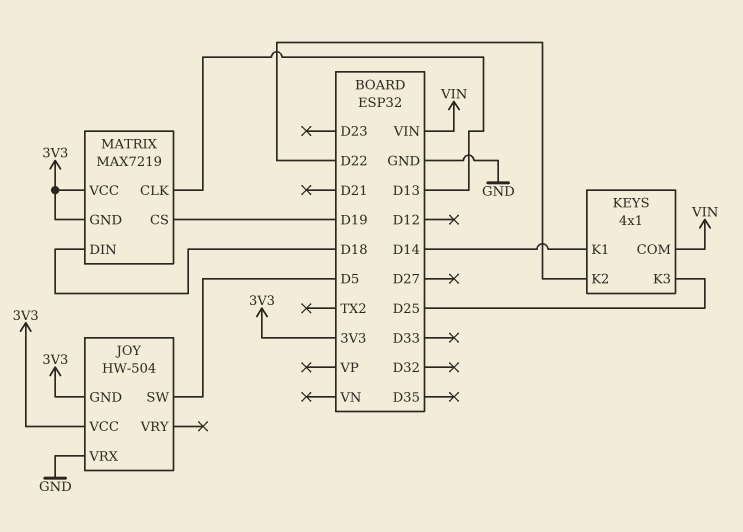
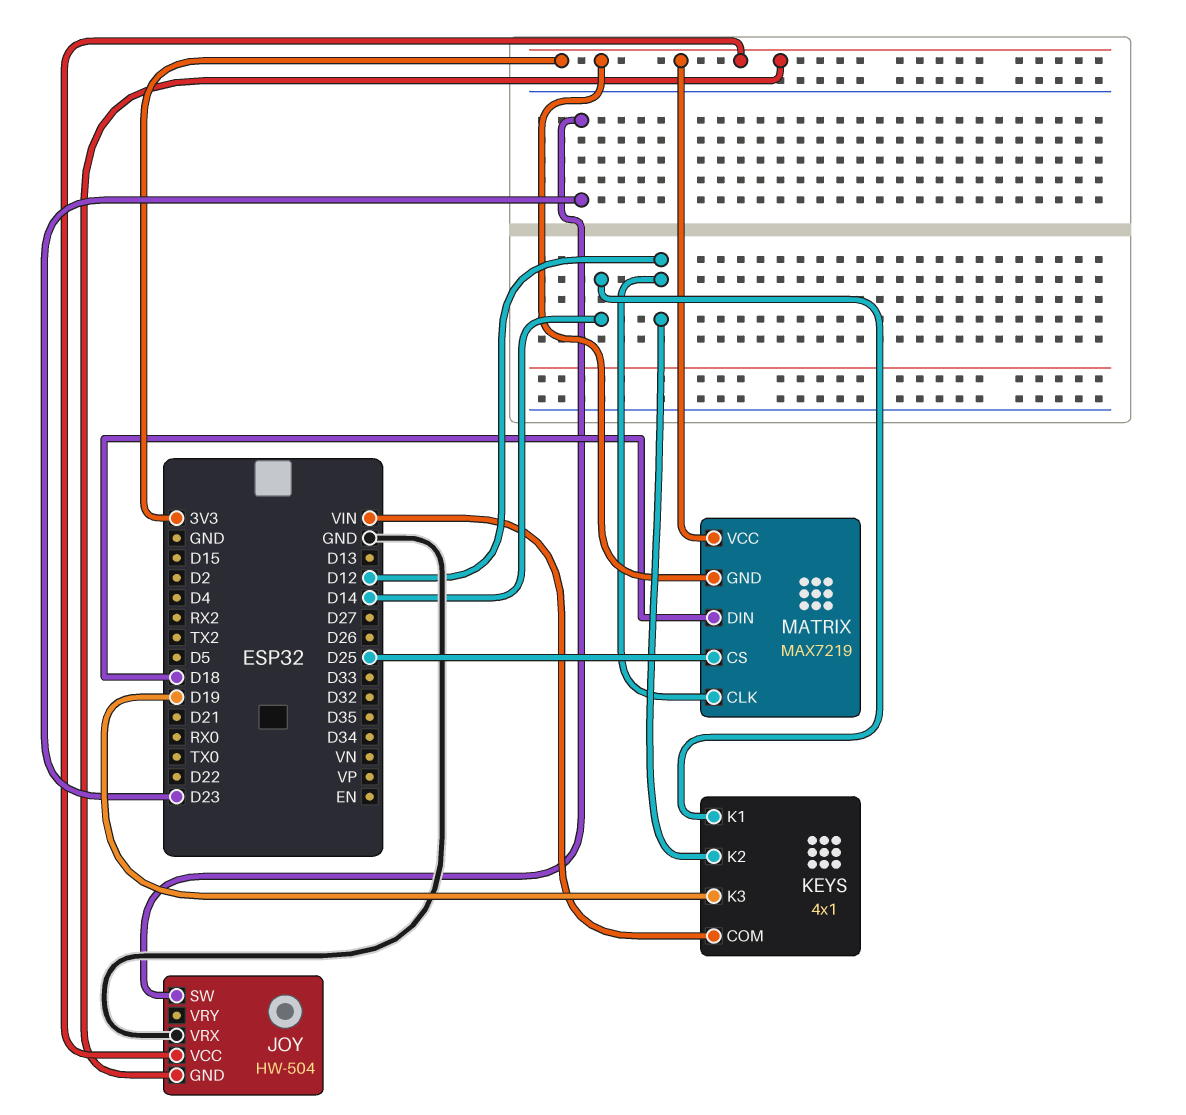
JOY pin SW: D5 -> D23
KEYS pin K2: D22 -> D12
KEYS pin K3: D25 -> D19
MATRIX pin CLK: D13 -> D12
MATRIX pin CS: D19 -> D25

